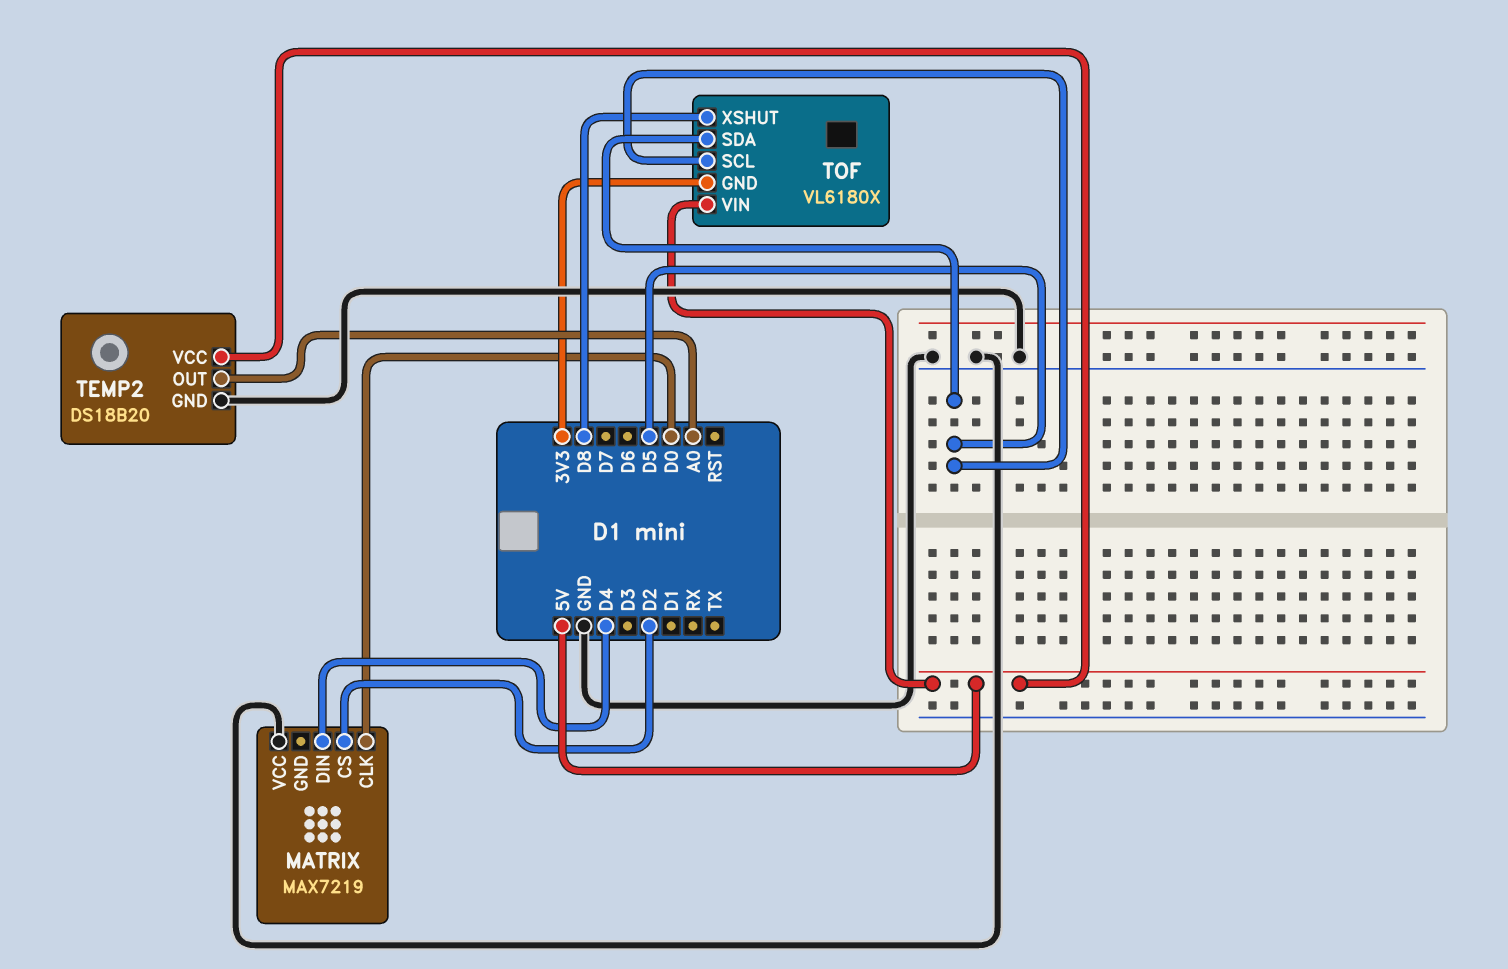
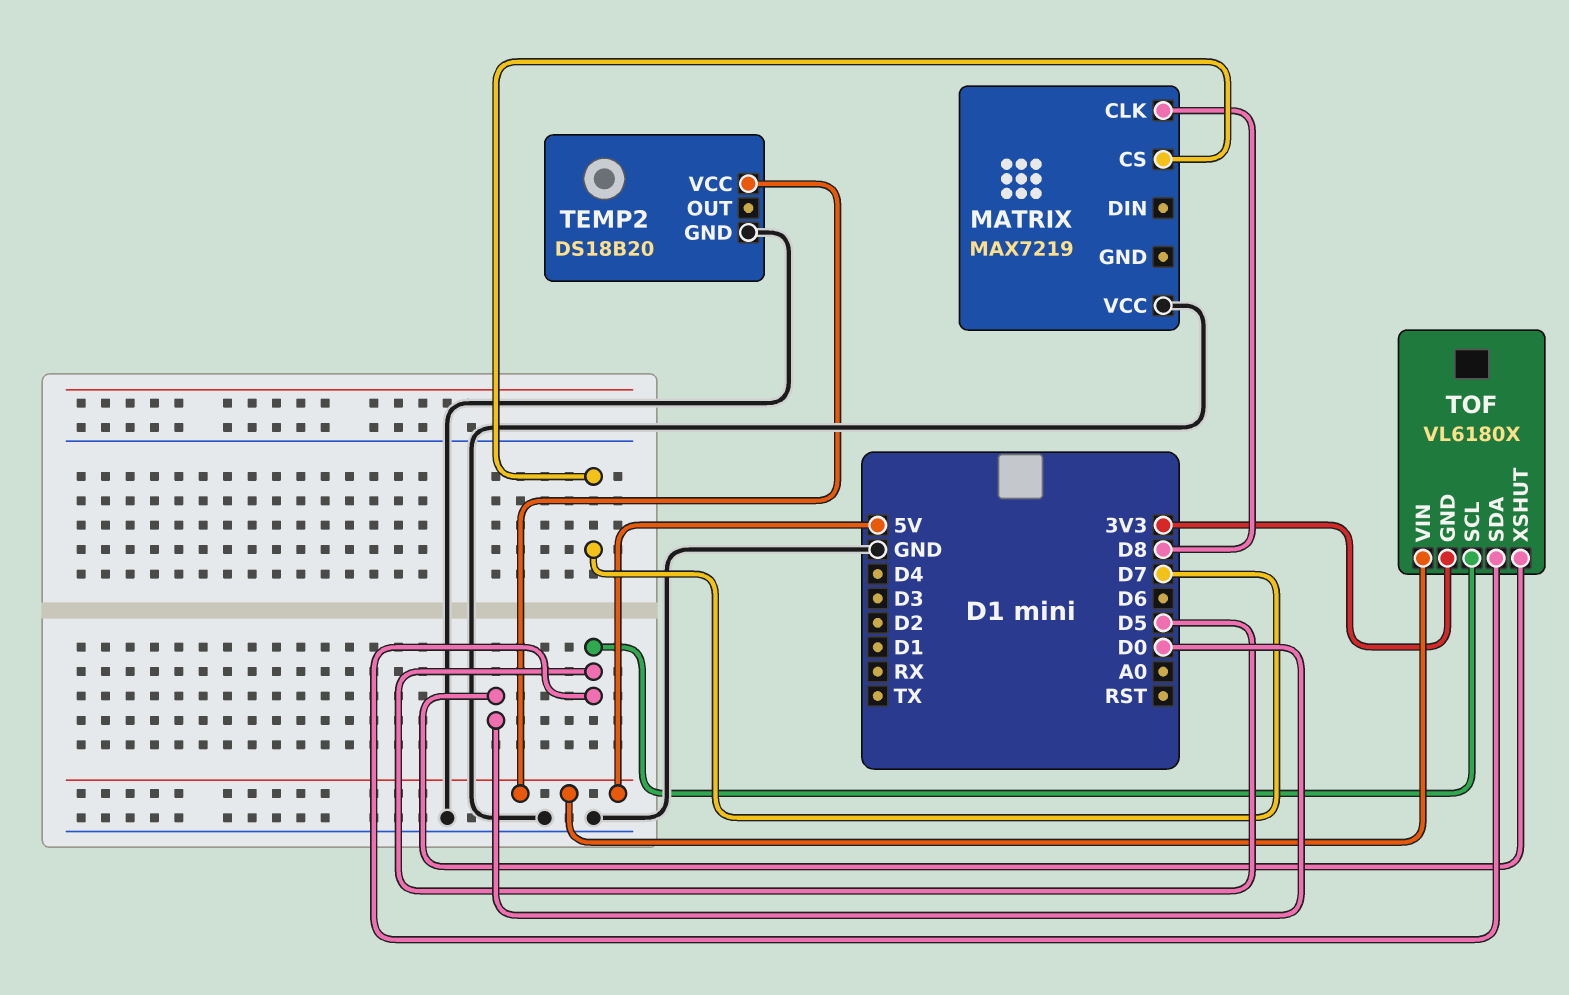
MATRIX pin CLK: D0 -> D8
MATRIX pin CS: D2 -> D7
MATRIX pin DIN: D4 -> none
TEMP2 pin OUT: A0 -> none
TOF pin XSHUT: D8 -> D0

